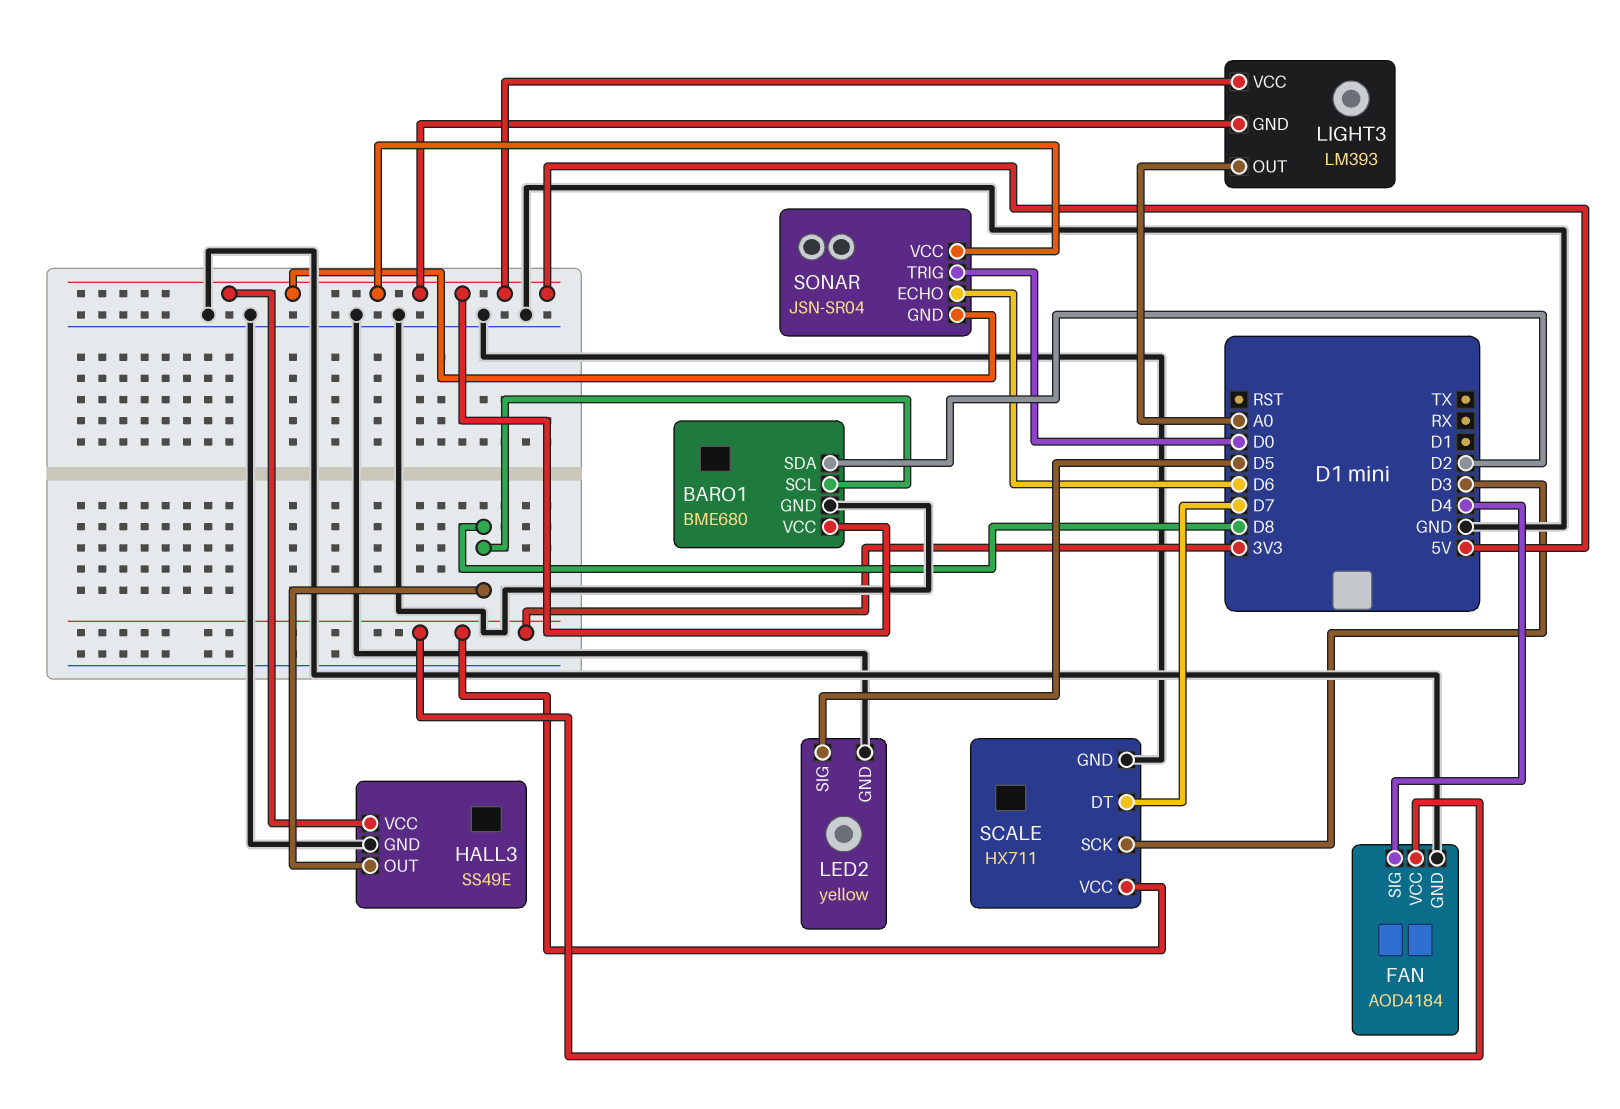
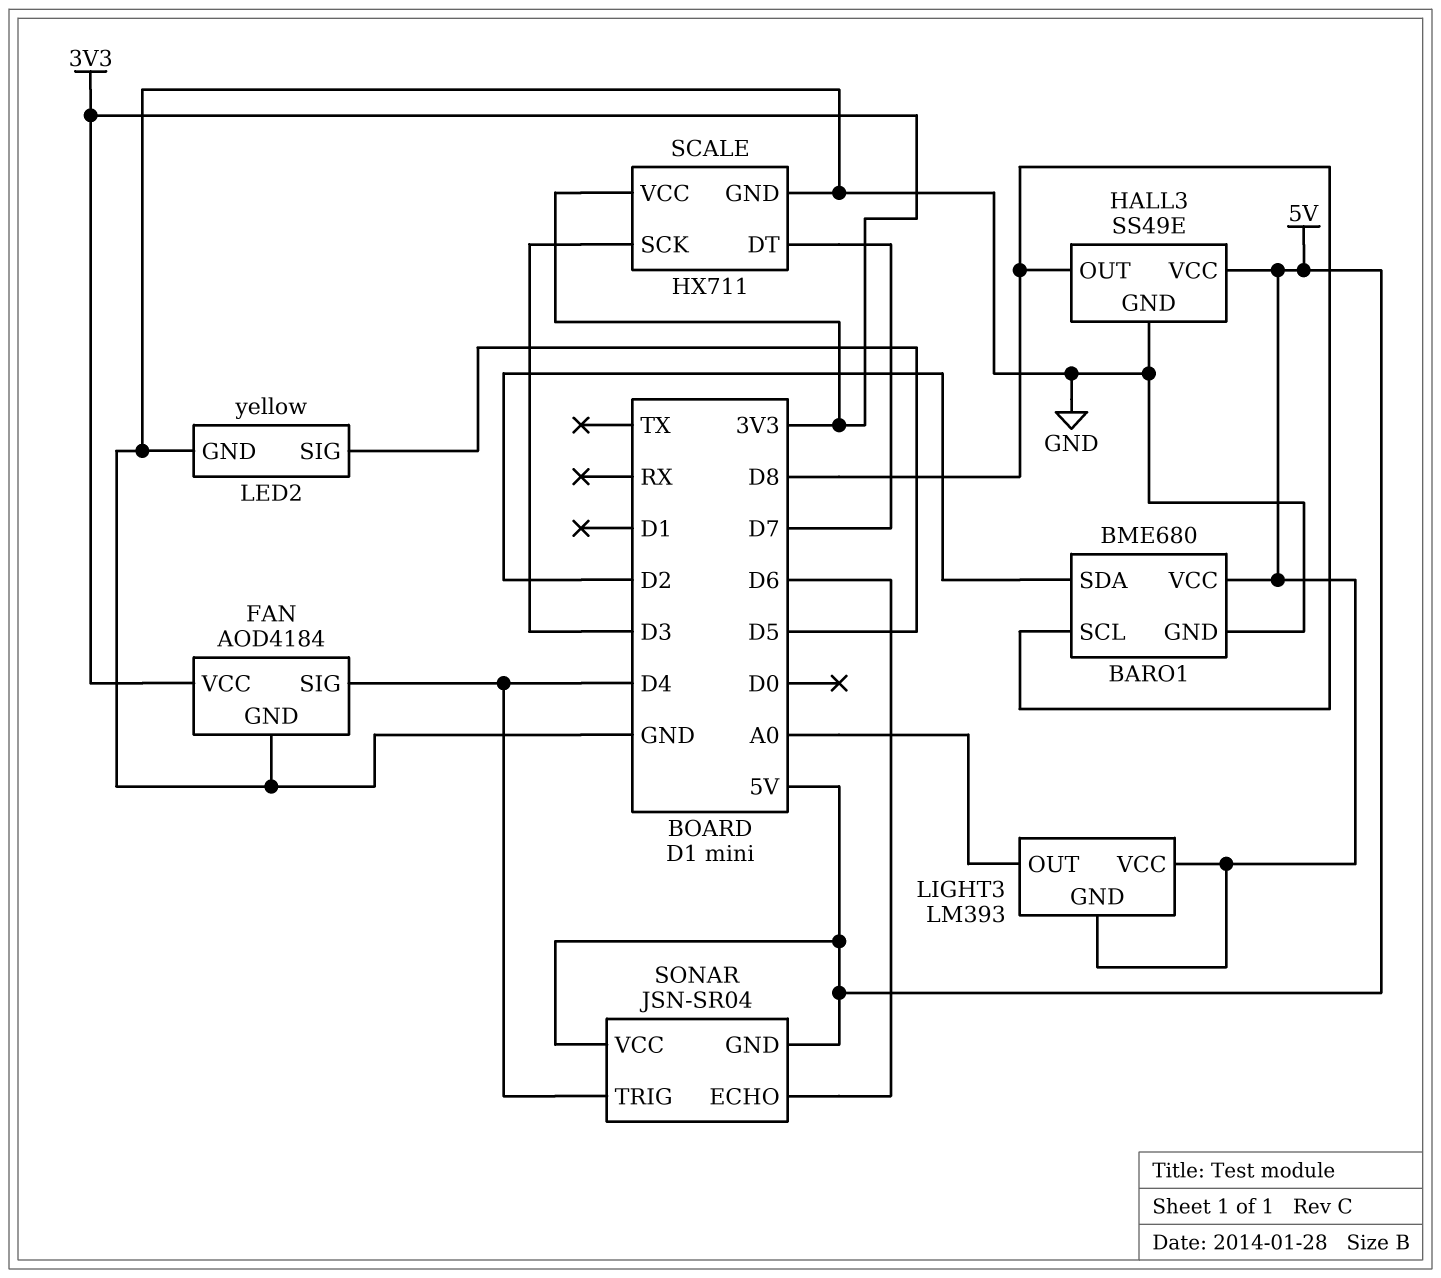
SONAR pin TRIG: D0 -> D4

